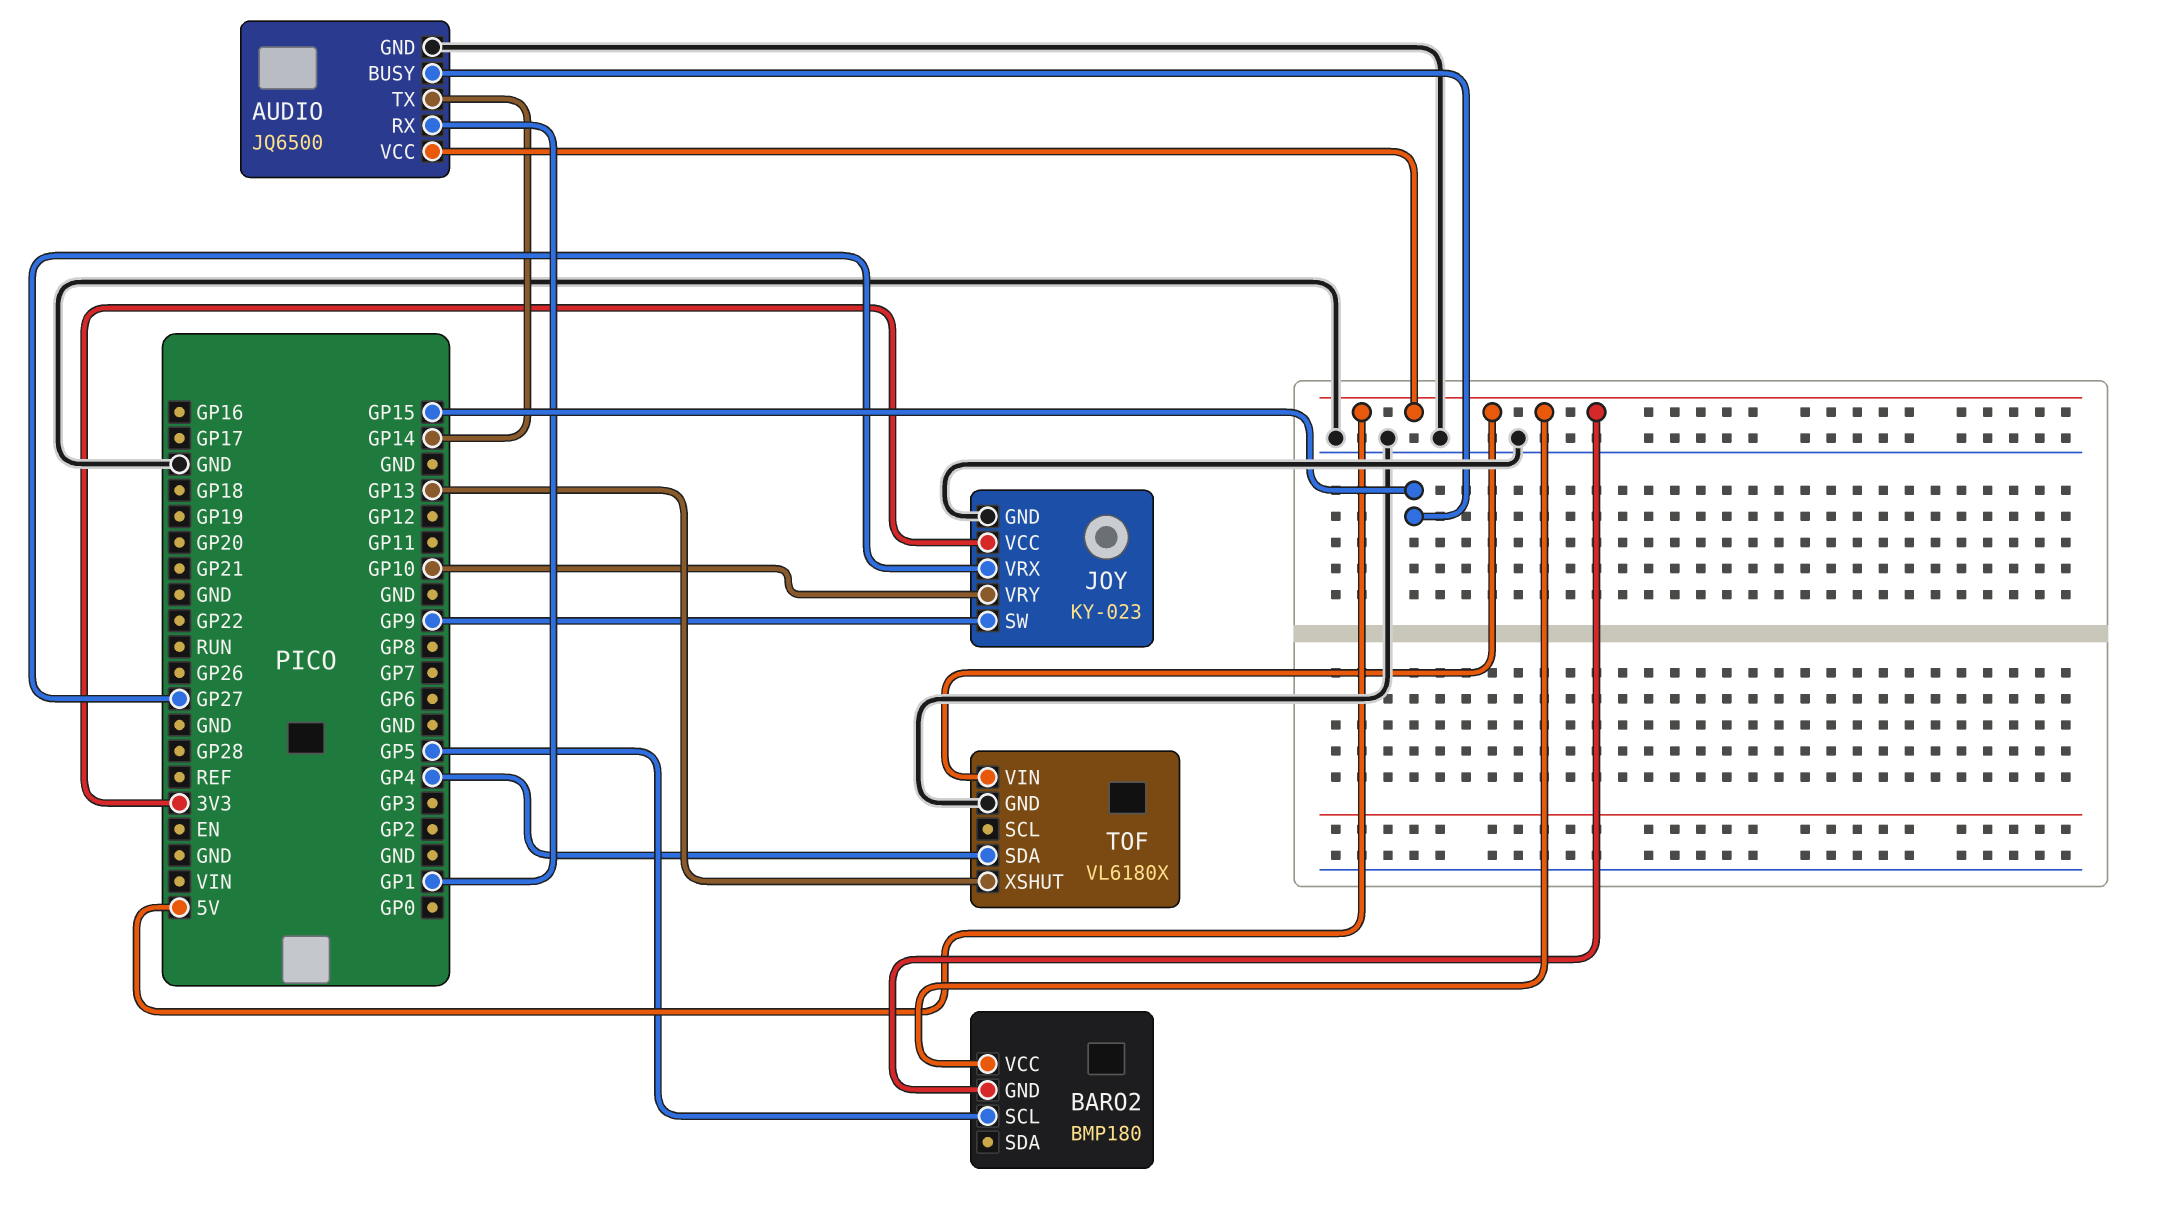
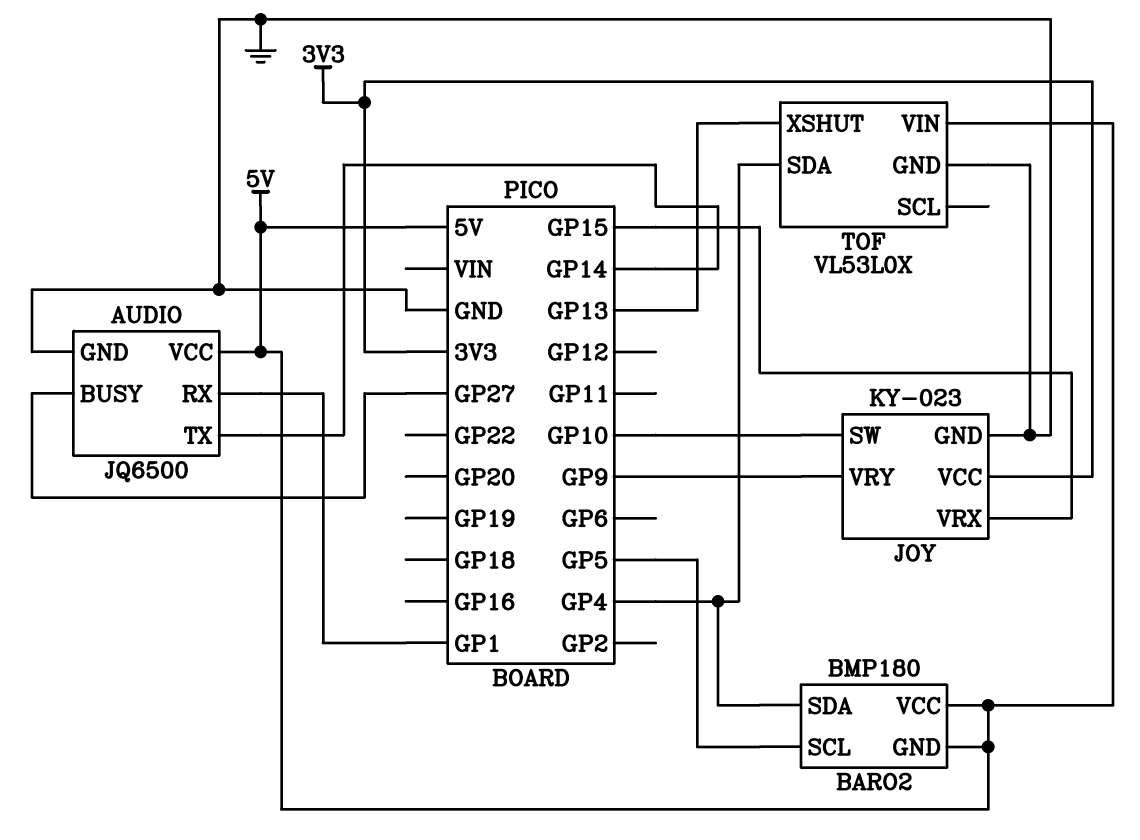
AUDIO pin BUSY: GP15 -> GP27
BARO2 pin SDA: none -> GP4
JOY pin SW: GP9 -> GP10
JOY pin VRX: GP27 -> GP15
JOY pin VRY: GP10 -> GP9
TOF: VL6180X -> VL53L0X

